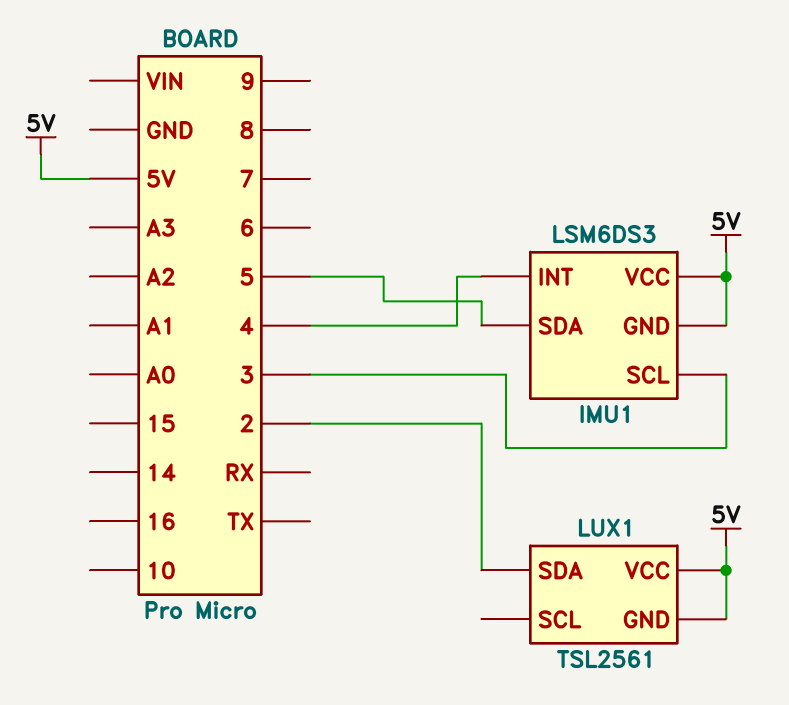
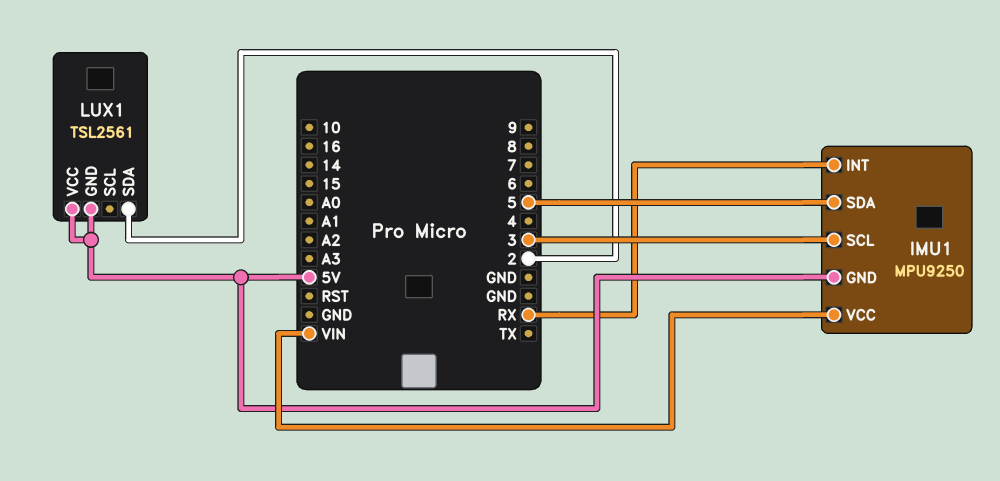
IMU1: LSM6DS3 -> MPU9250
IMU1 pin INT: 4 -> RX
IMU1 pin VCC: 5V -> VIN

